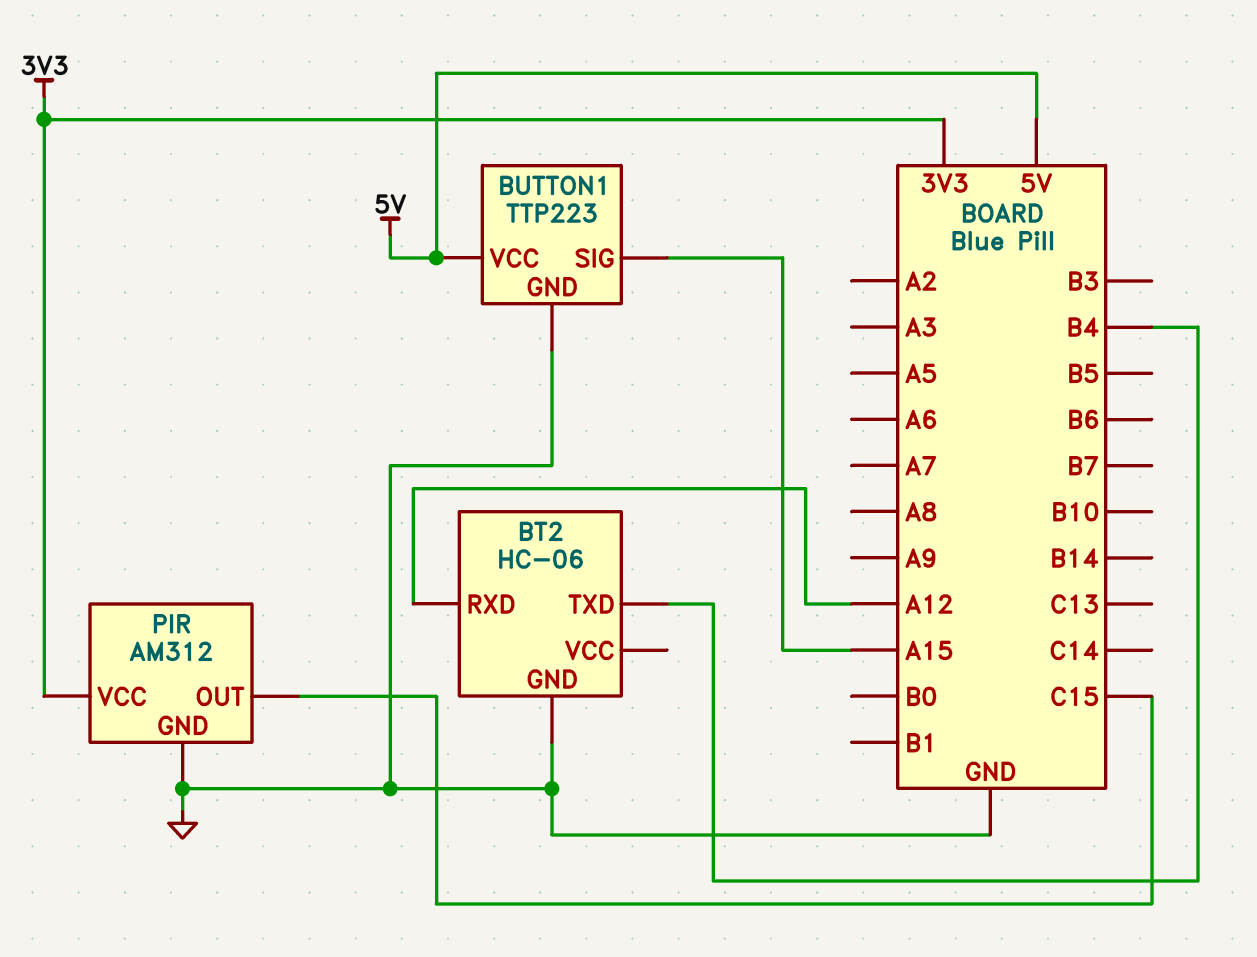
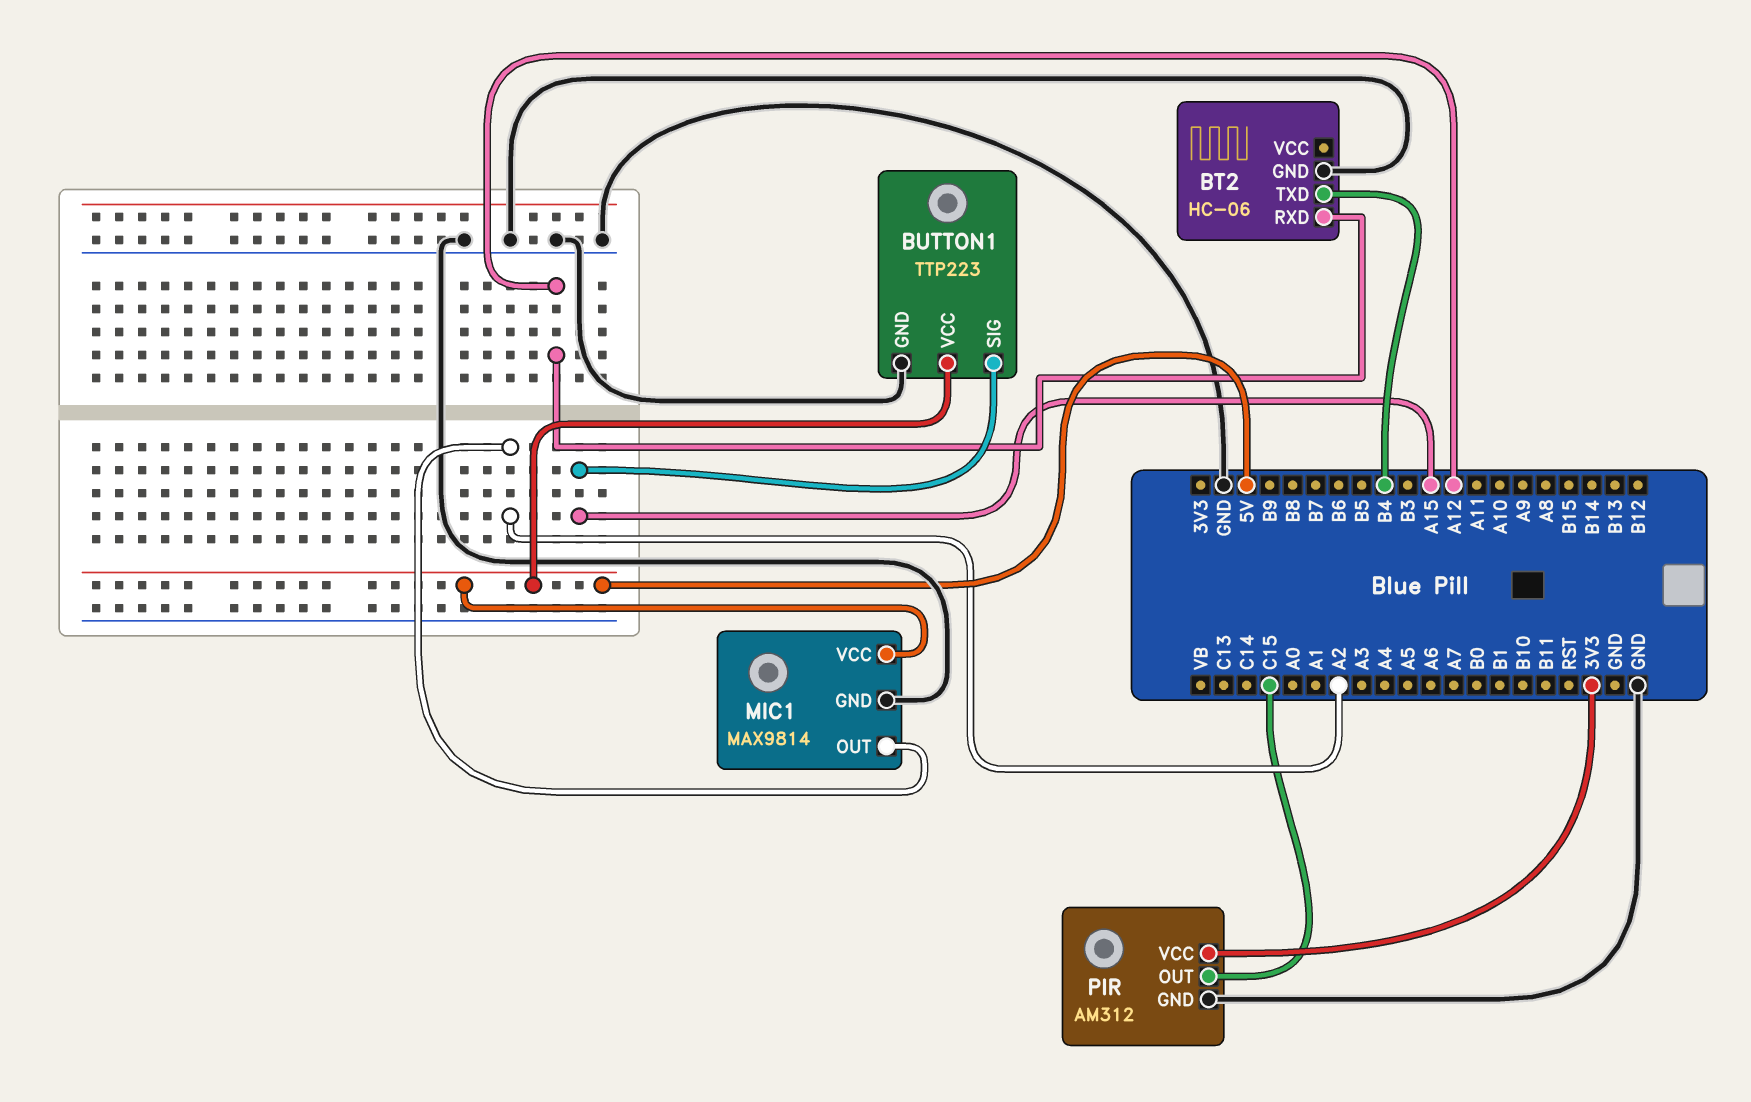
MIC1: none -> MAX9814
MIC1 pin GND: none -> GND
MIC1 pin OUT: none -> A2
MIC1 pin VCC: none -> 5V

